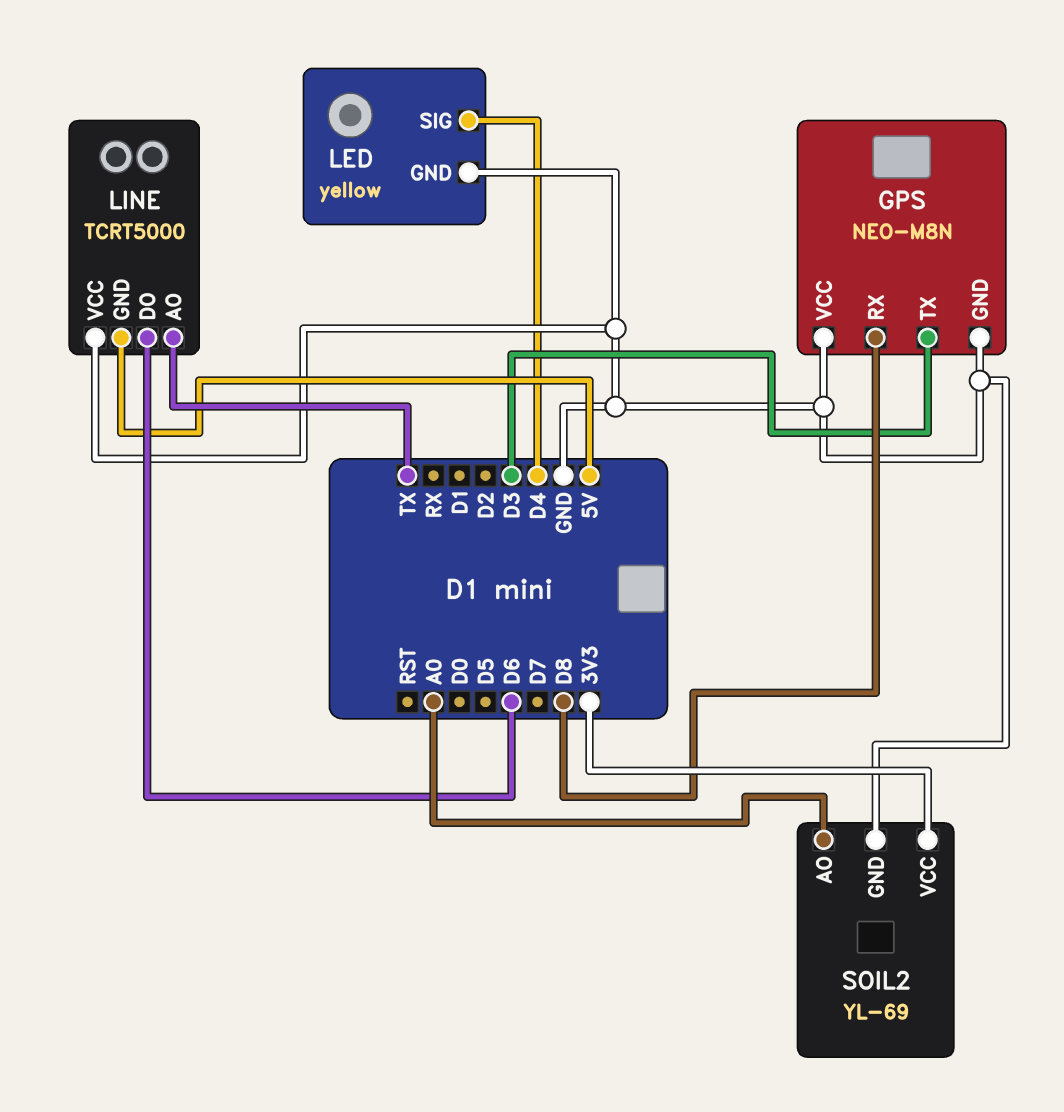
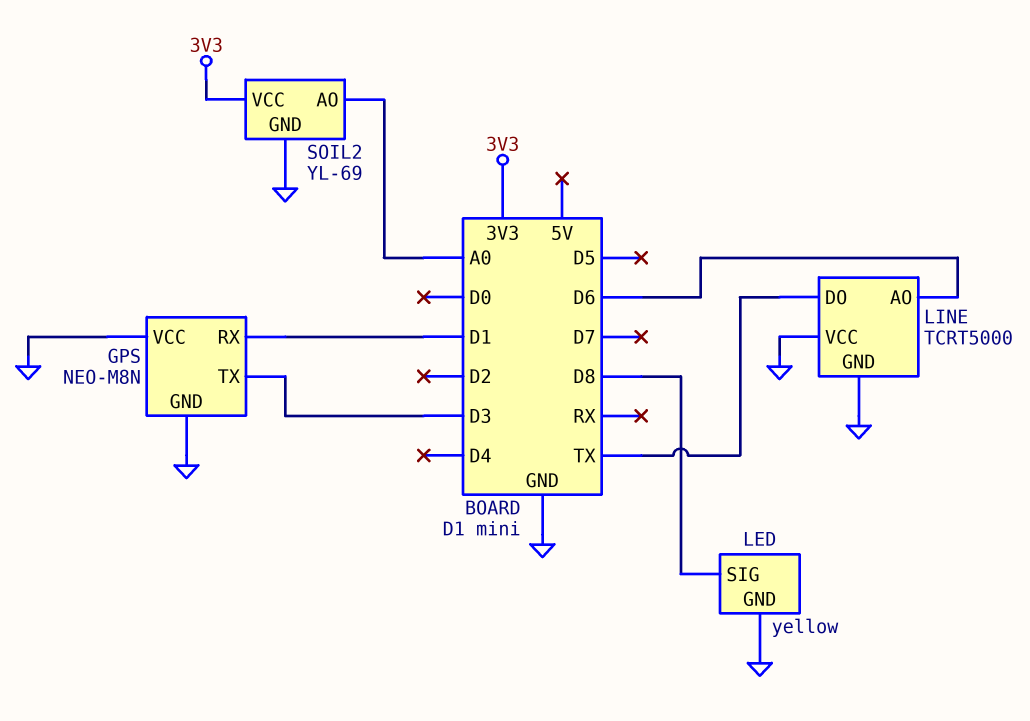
GPS pin RX: D8 -> D1
LED pin SIG: D4 -> D8
LINE pin AO: TX -> D6
LINE pin DO: D6 -> TX
LINE pin GND: 5V -> GND

